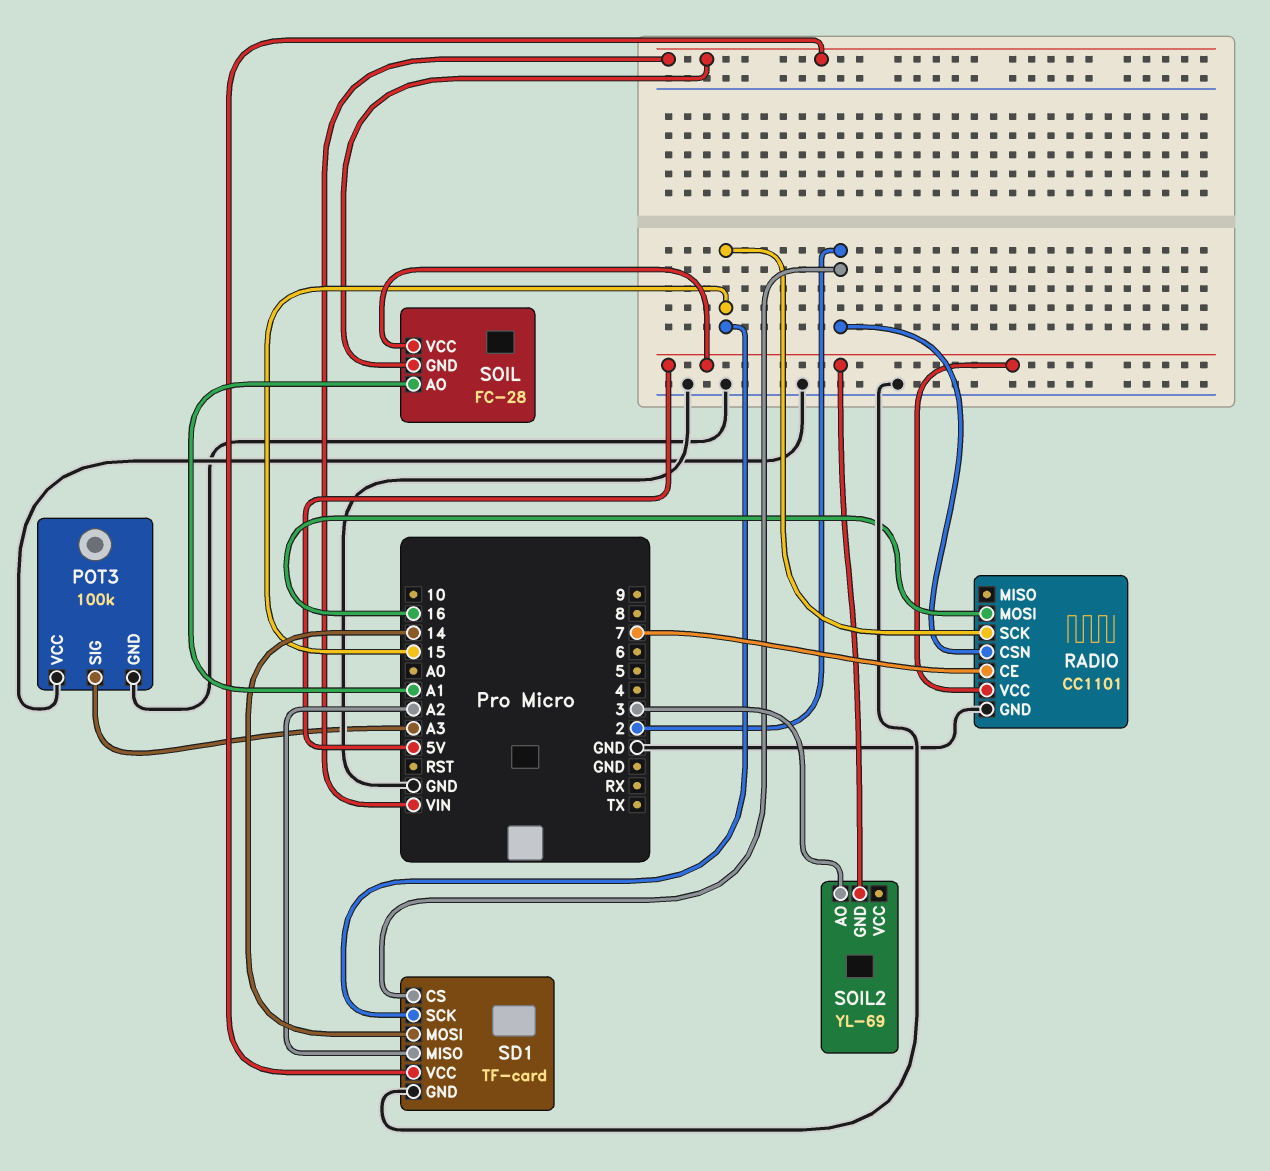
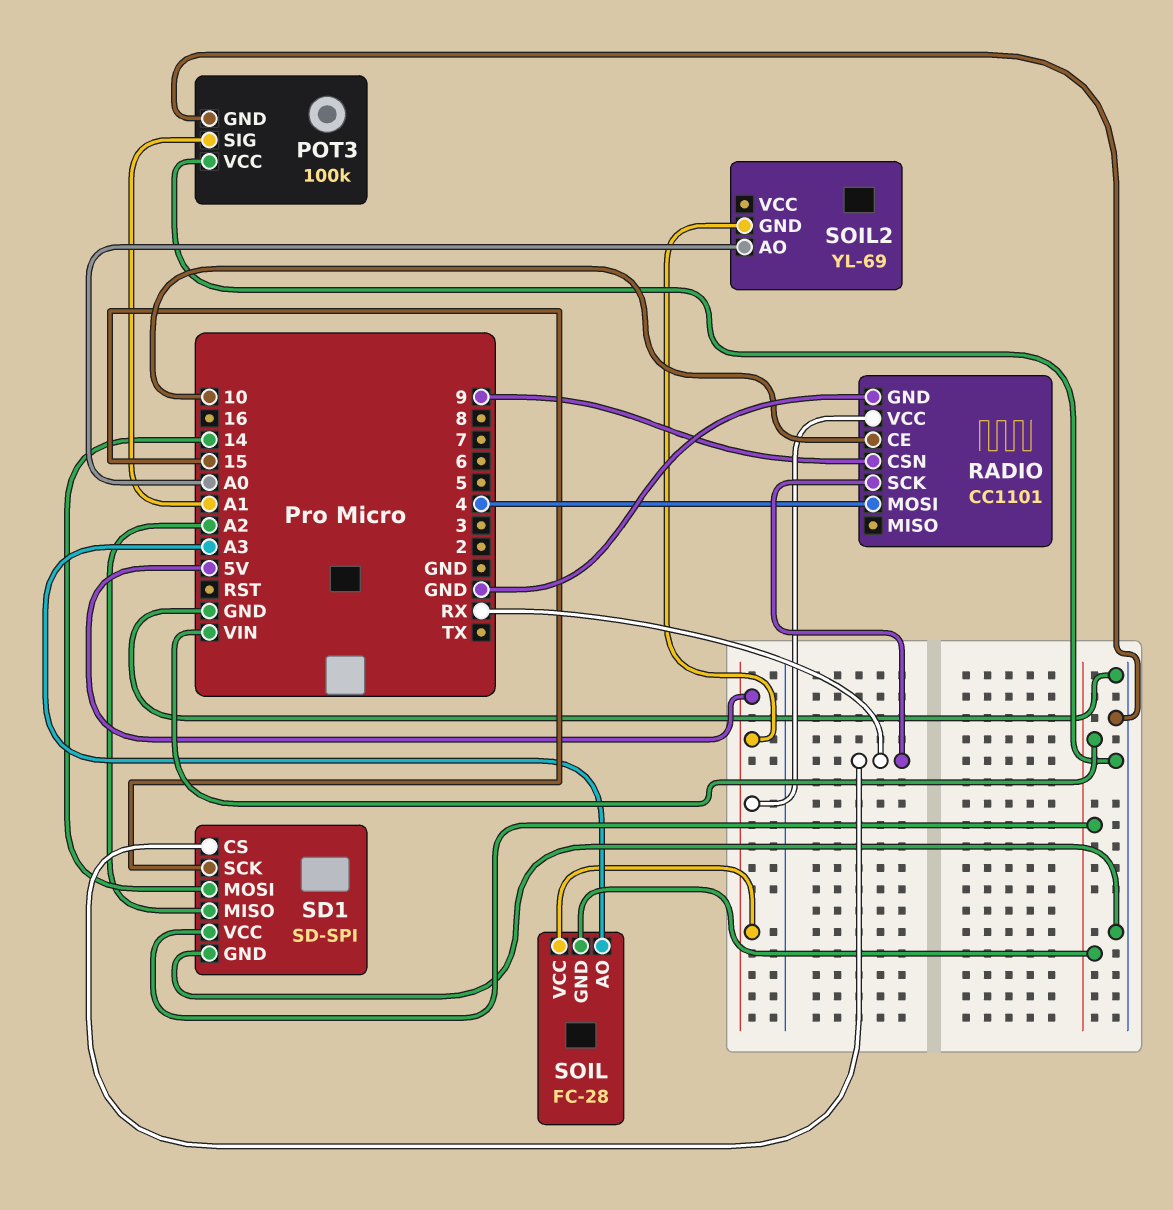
POT3 pin SIG: A3 -> A1
RADIO pin CE: 7 -> 10
RADIO pin CSN: 2 -> 9
RADIO pin MOSI: 16 -> 4
RADIO pin SCK: 15 -> RX
SD1: TF-card -> SD-SPI
SD1 pin CS: 2 -> RX
SOIL pin AO: A1 -> A3
SOIL2 pin AO: 3 -> A0

